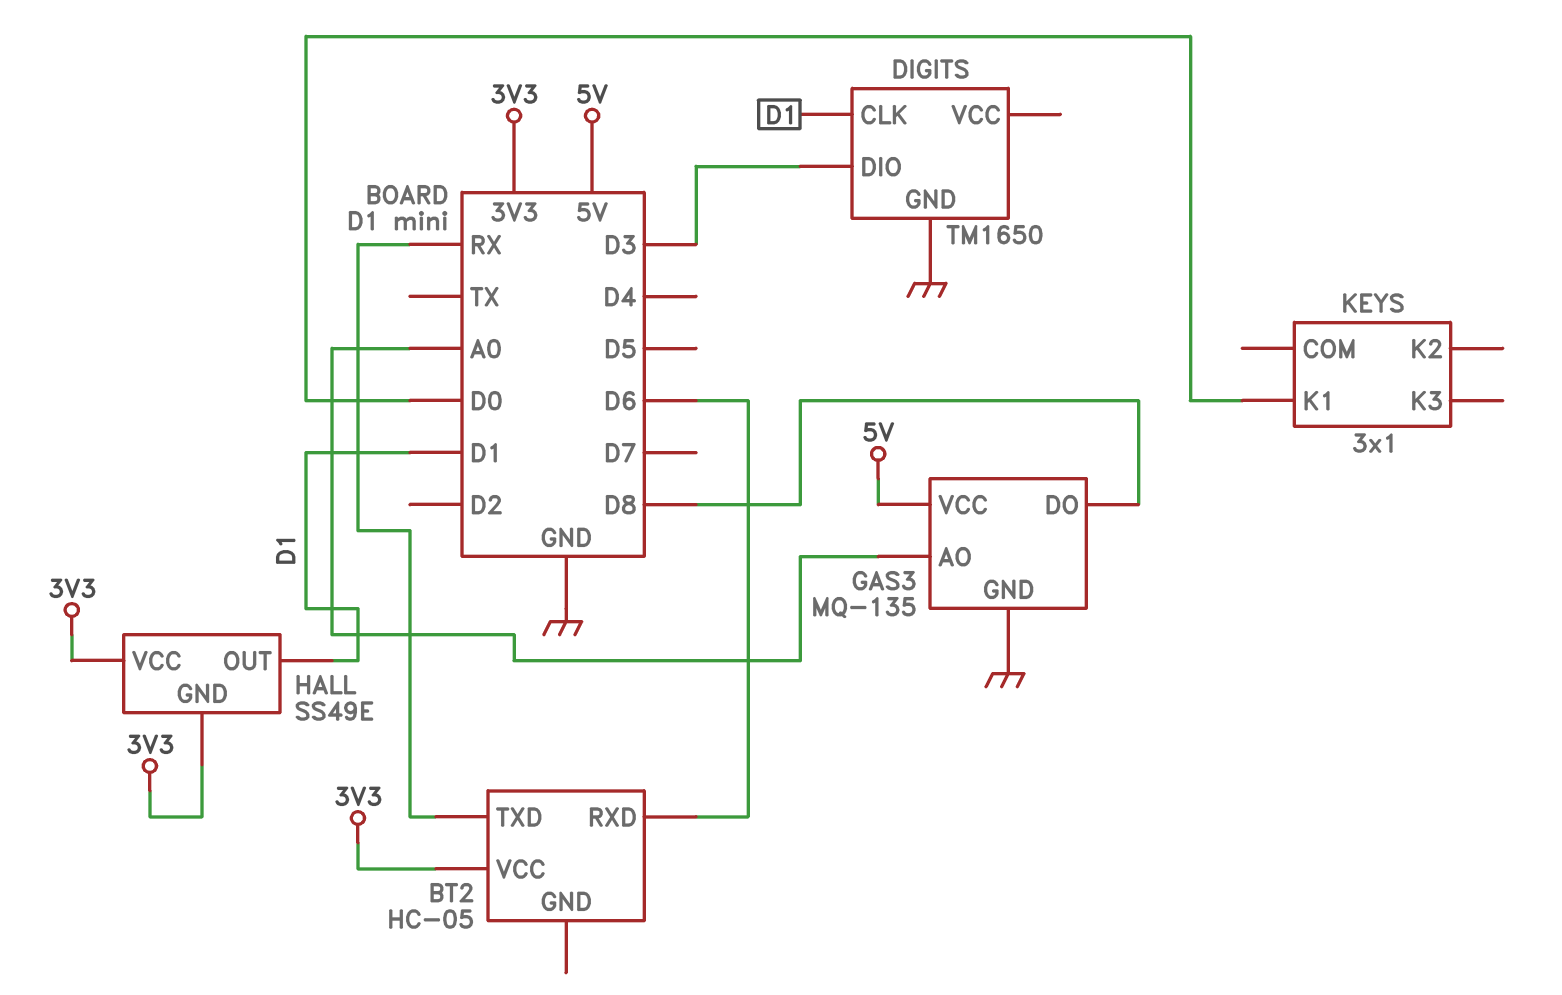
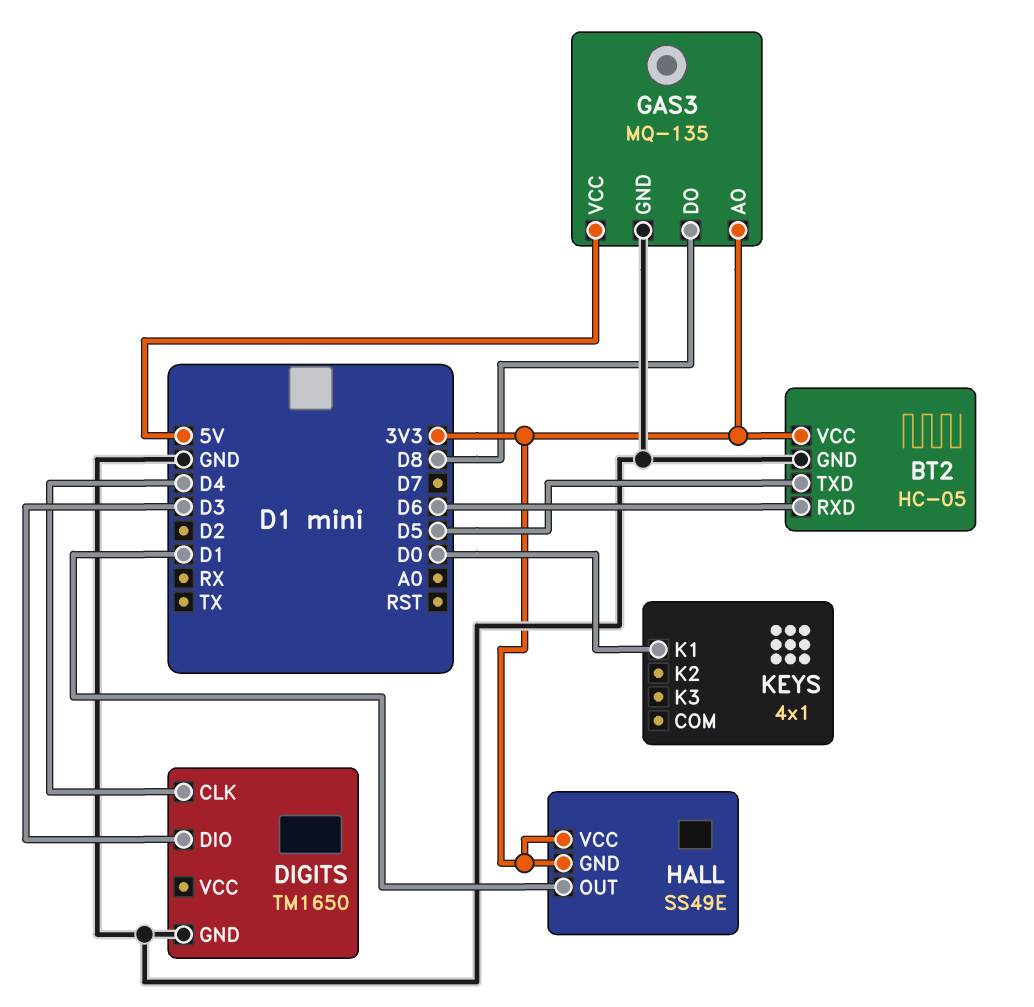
BT2 pin GND: none -> GND
BT2 pin TXD: RX -> D5
DIGITS pin CLK: D1 -> D4
GAS3 pin AO: A0 -> 3V3
KEYS: 3x1 -> 4x1

